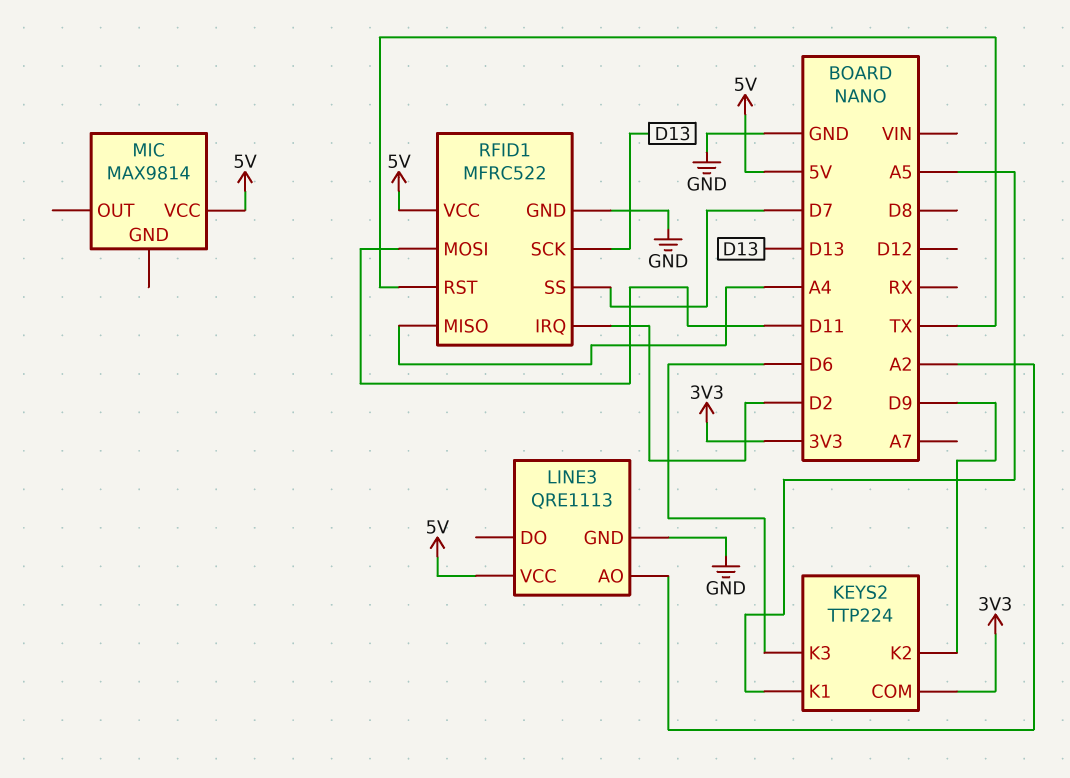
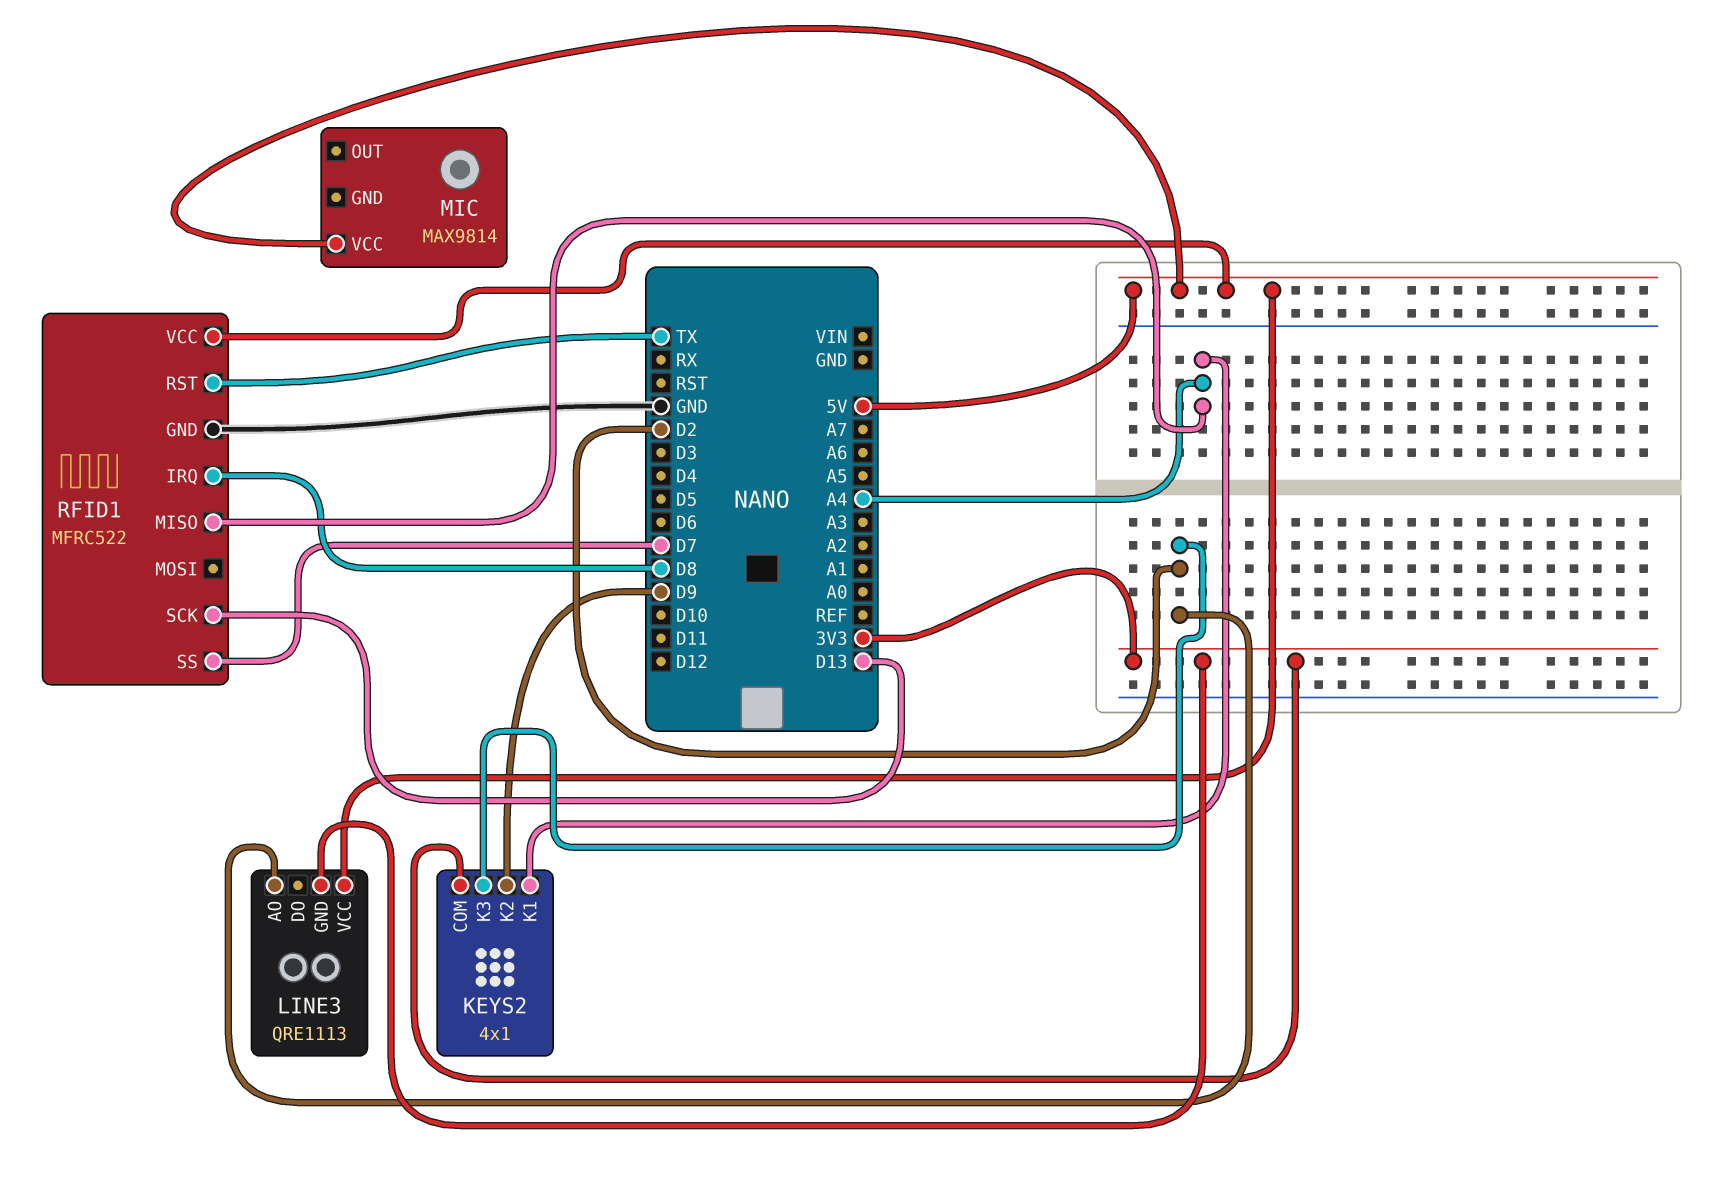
KEYS2: TTP224 -> 4x1
KEYS2 pin K1: A5 -> A4
KEYS2 pin K3: D6 -> D2
LINE3 pin AO: A2 -> D2
LINE3 pin GND: GND -> 3V3
RFID1 pin IRQ: D2 -> D8
RFID1 pin MOSI: D11 -> none

